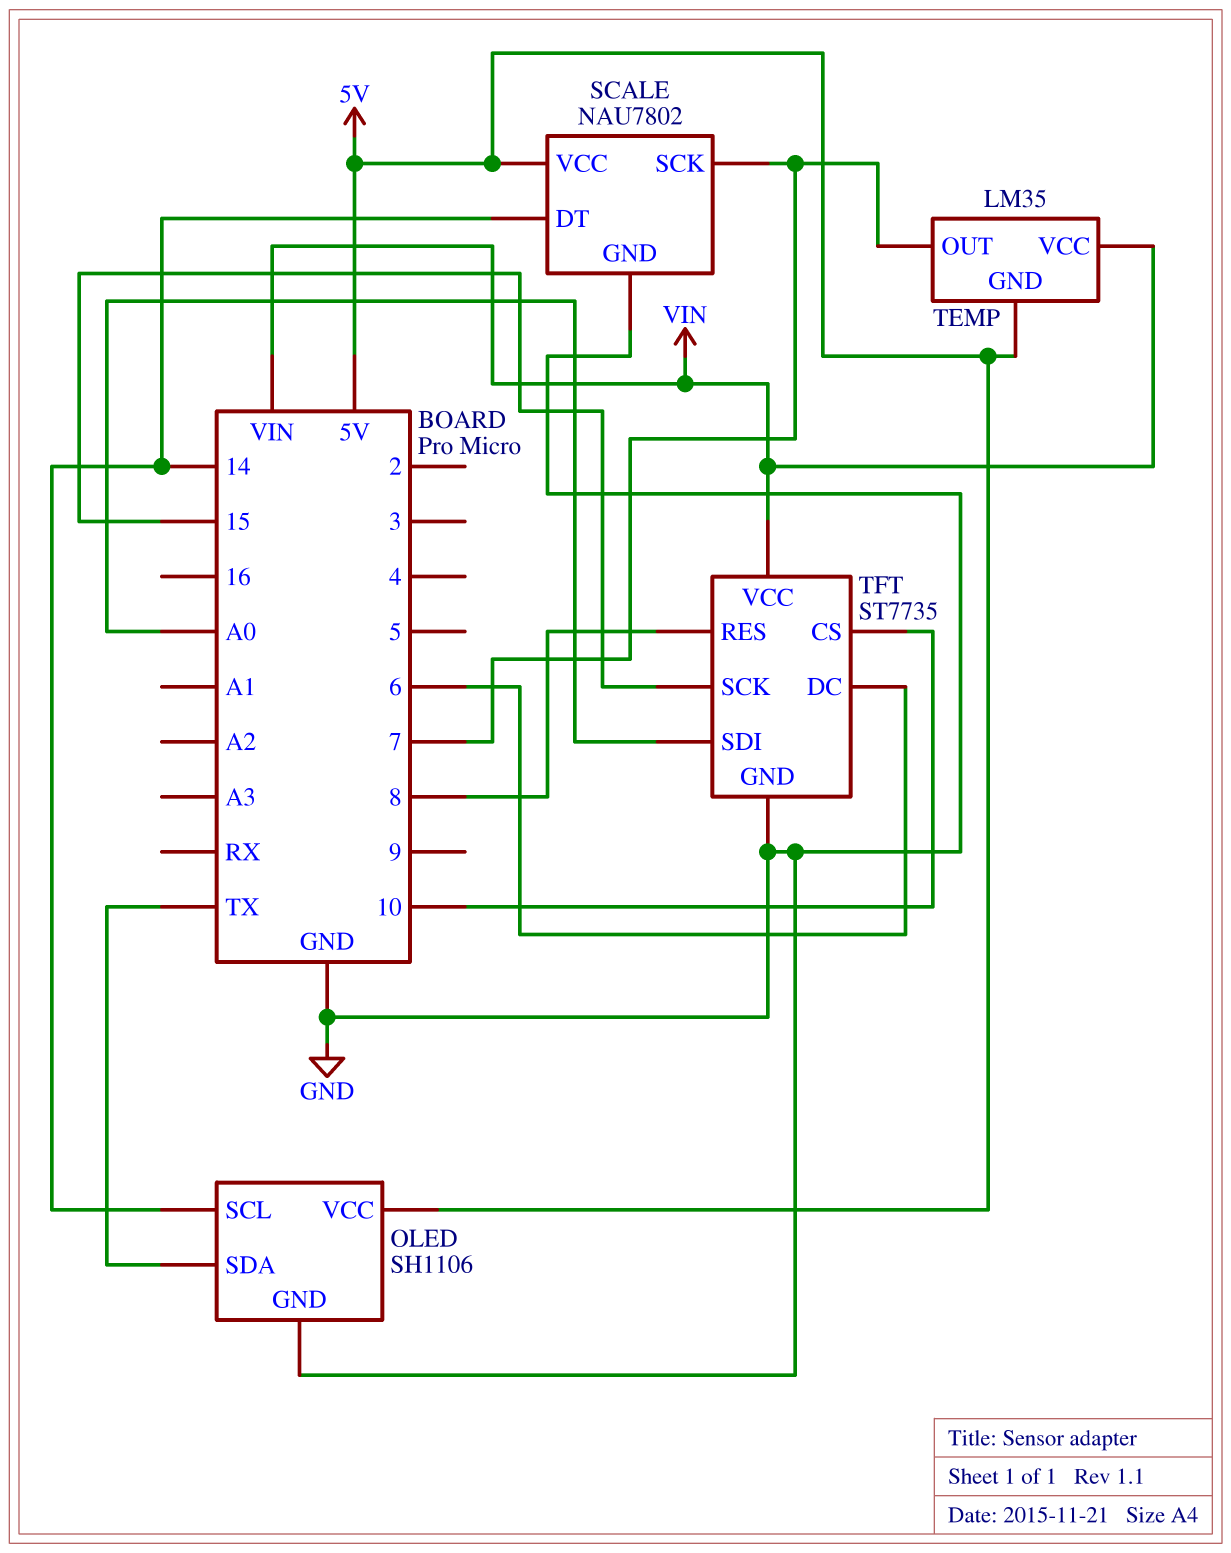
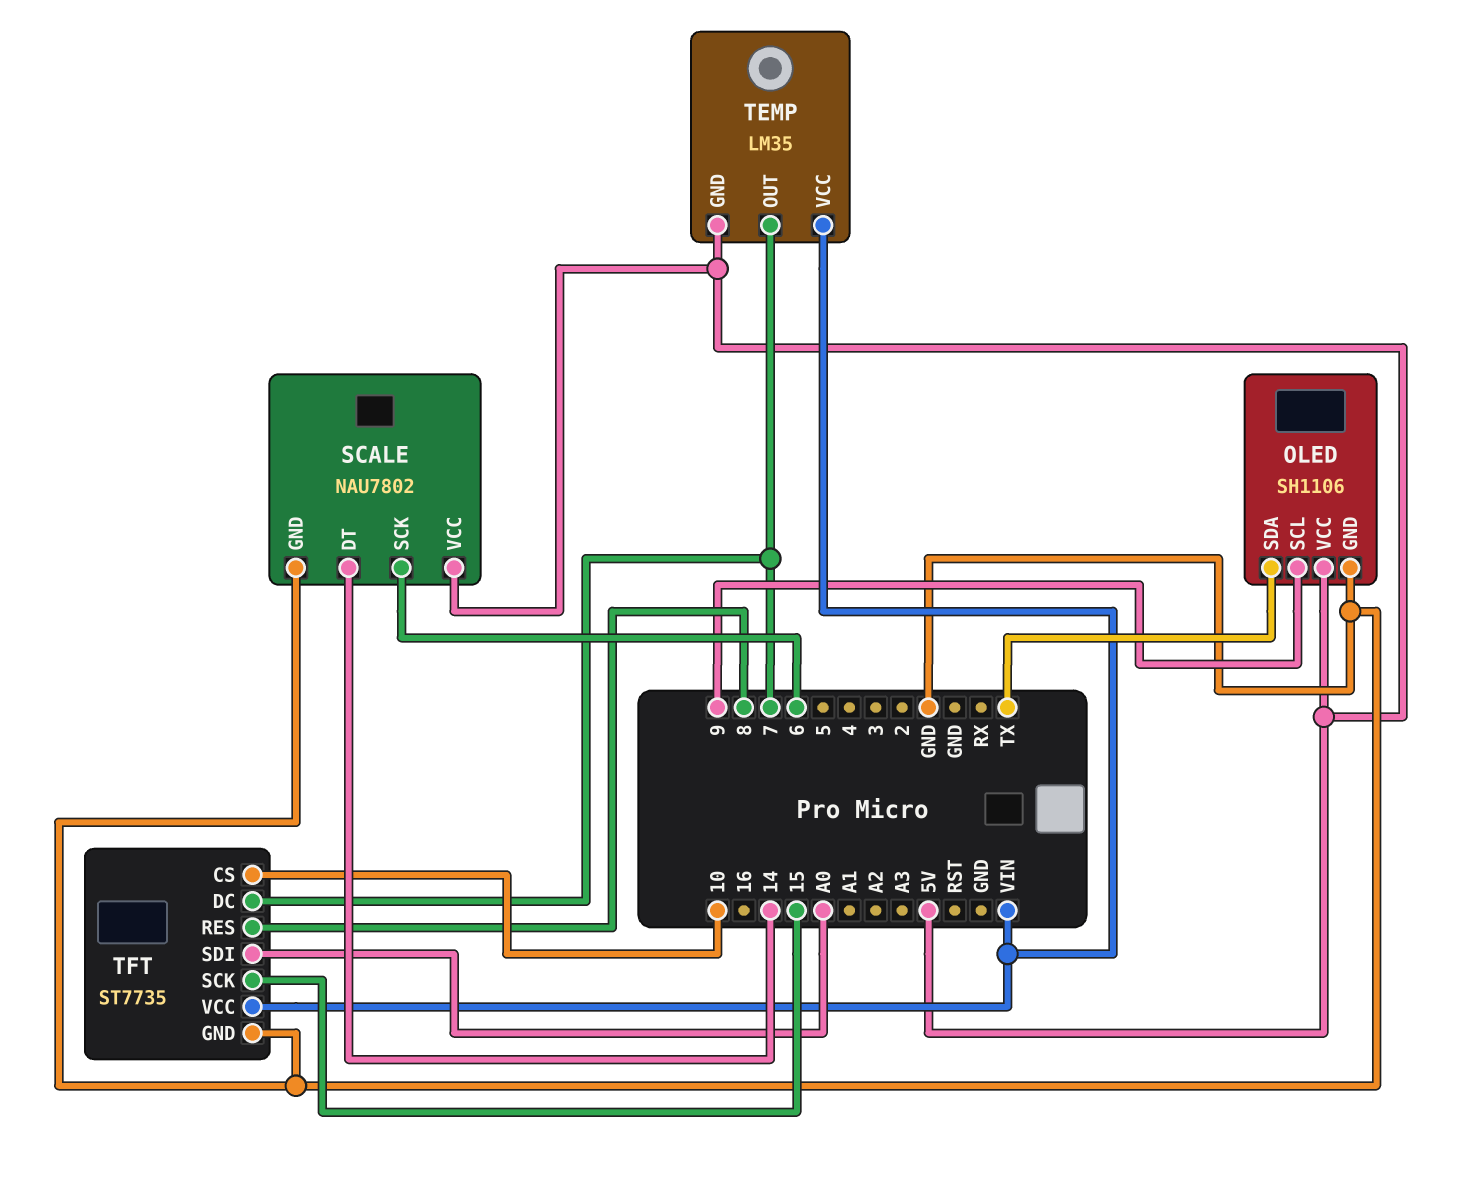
OLED pin SCL: 14 -> 9
SCALE pin SCK: 7 -> 6
TFT pin DC: 6 -> 7

